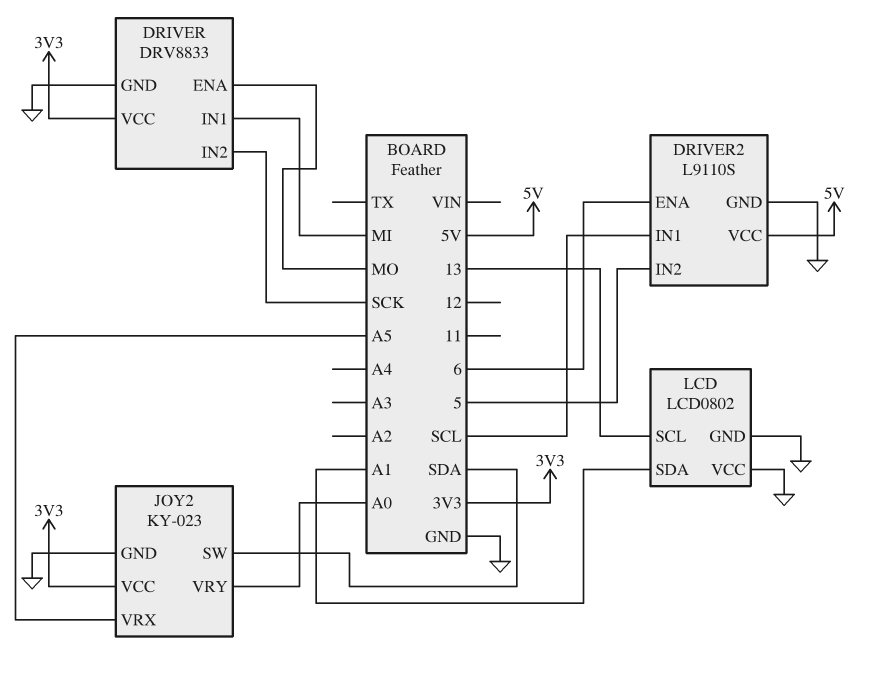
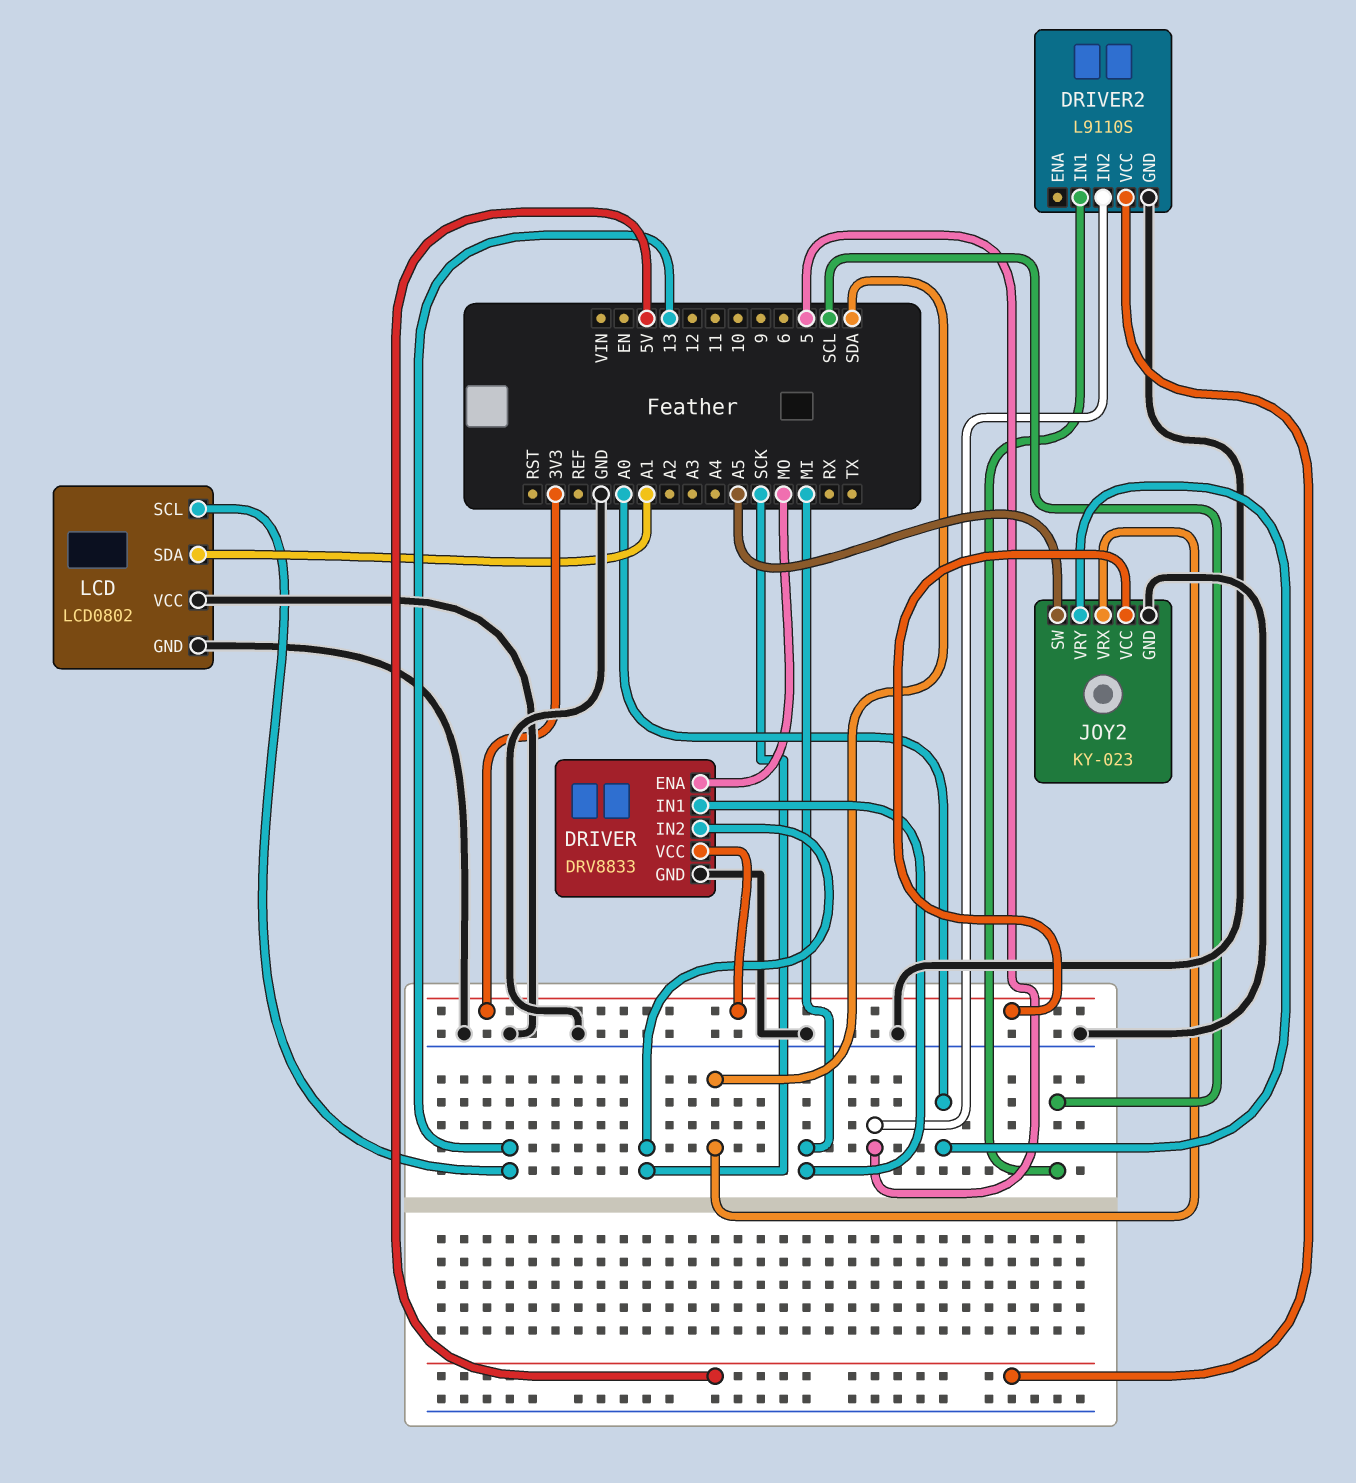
DRIVER2 pin ENA: 6 -> none
JOY2 pin SW: SDA -> A5
JOY2 pin VRX: A5 -> SDA

